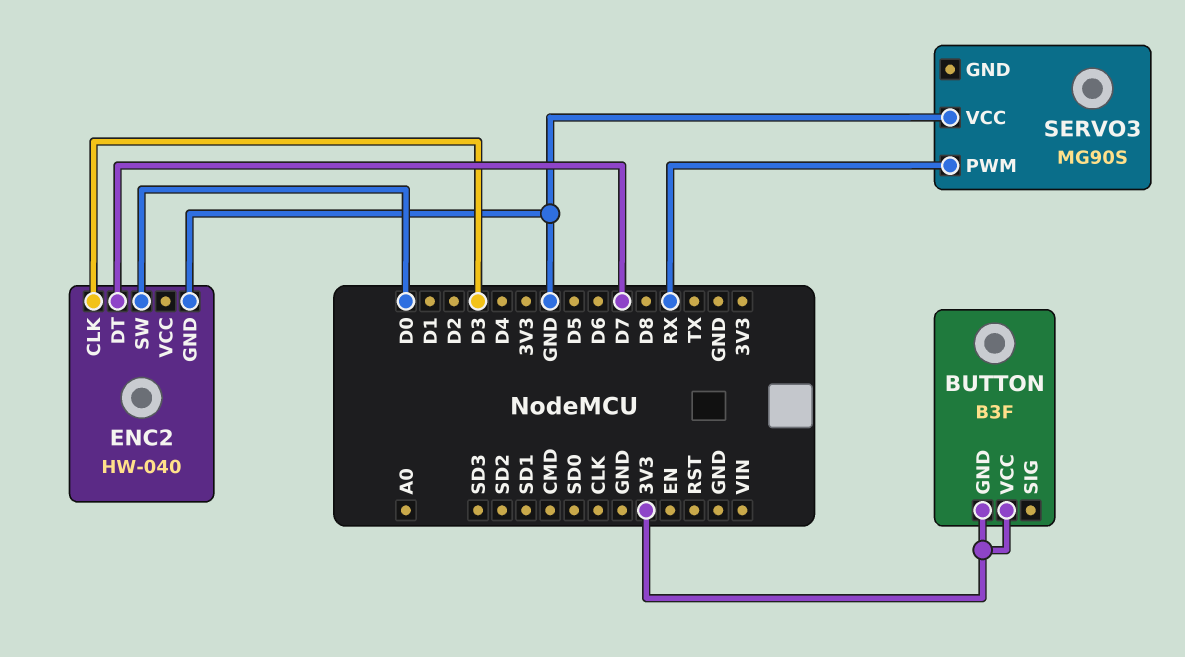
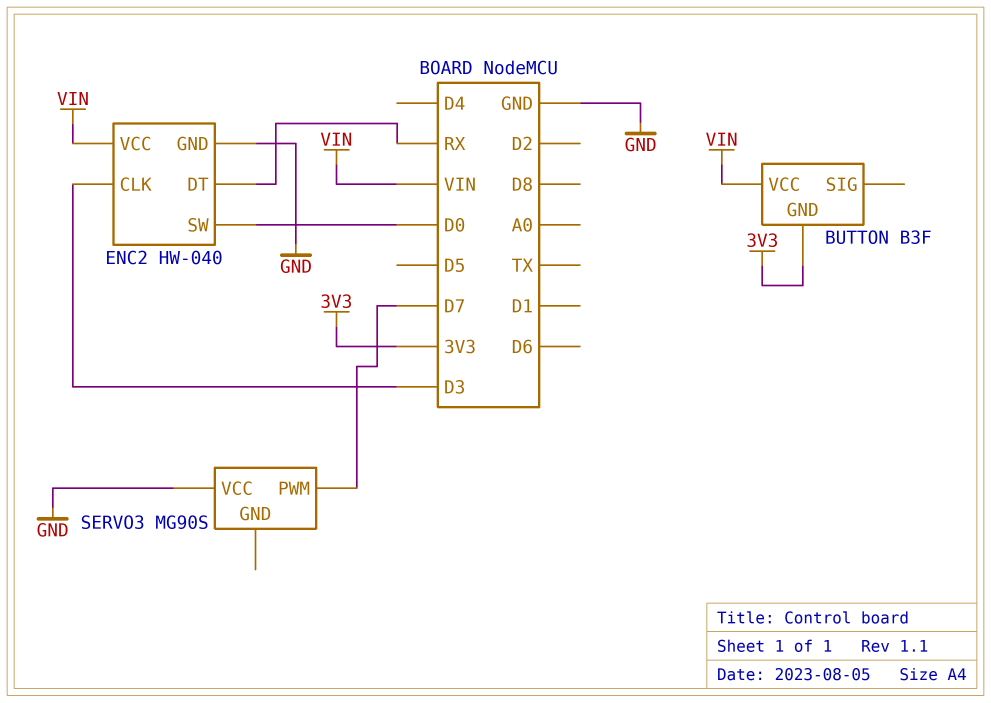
BUTTON pin VCC: 3V3 -> VIN
ENC2 pin DT: D7 -> RX
ENC2 pin VCC: none -> VIN
SERVO3 pin PWM: RX -> D7

